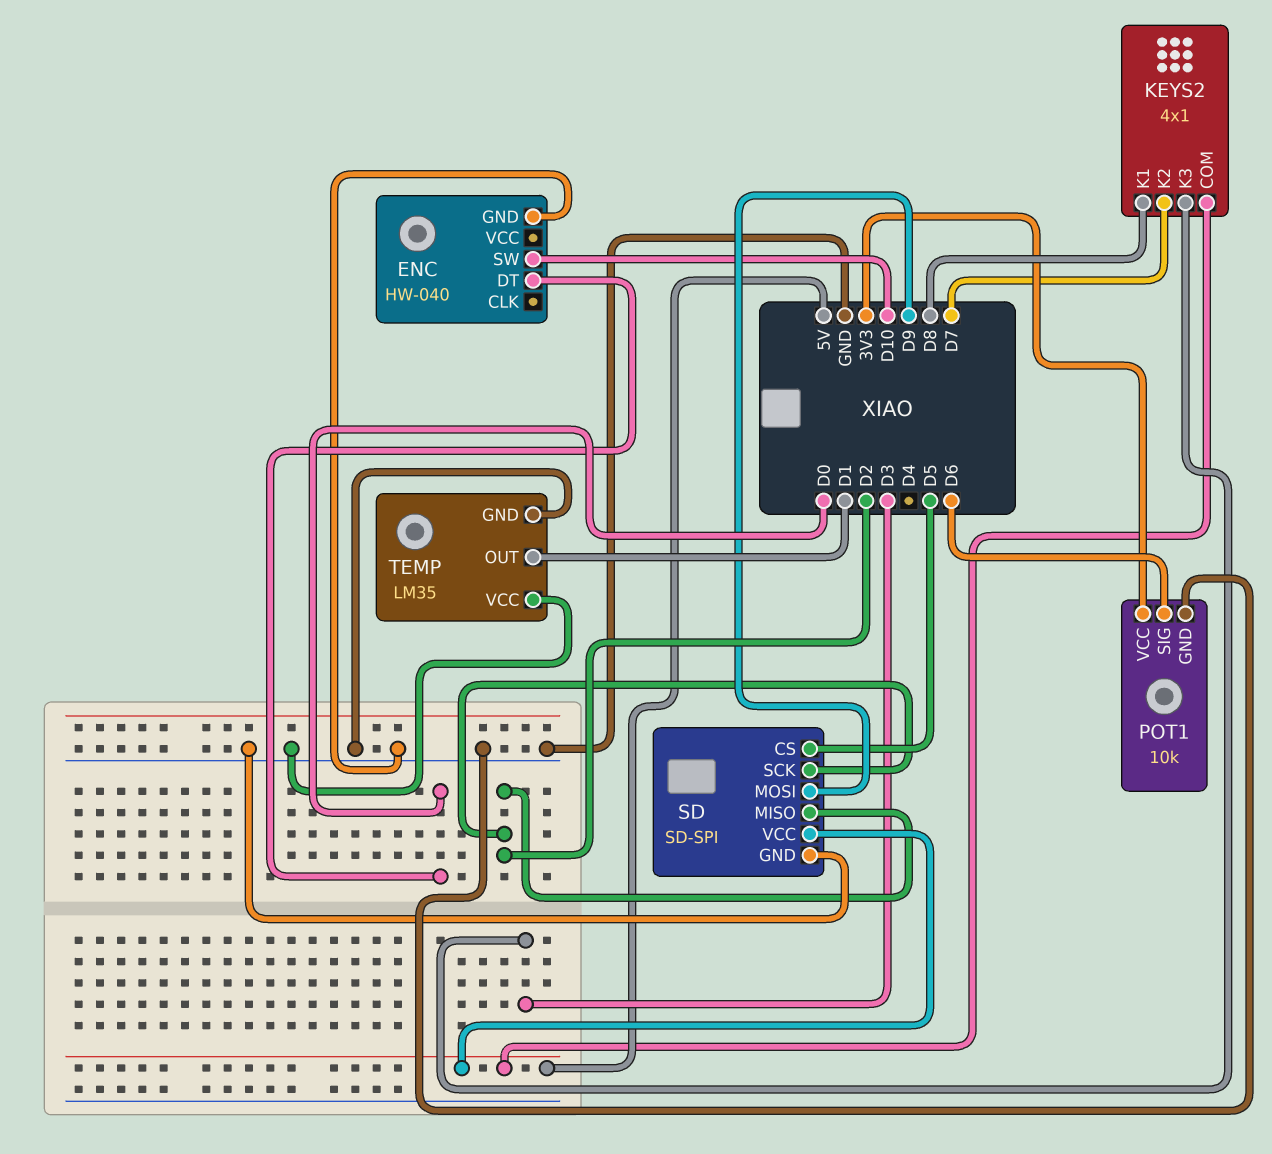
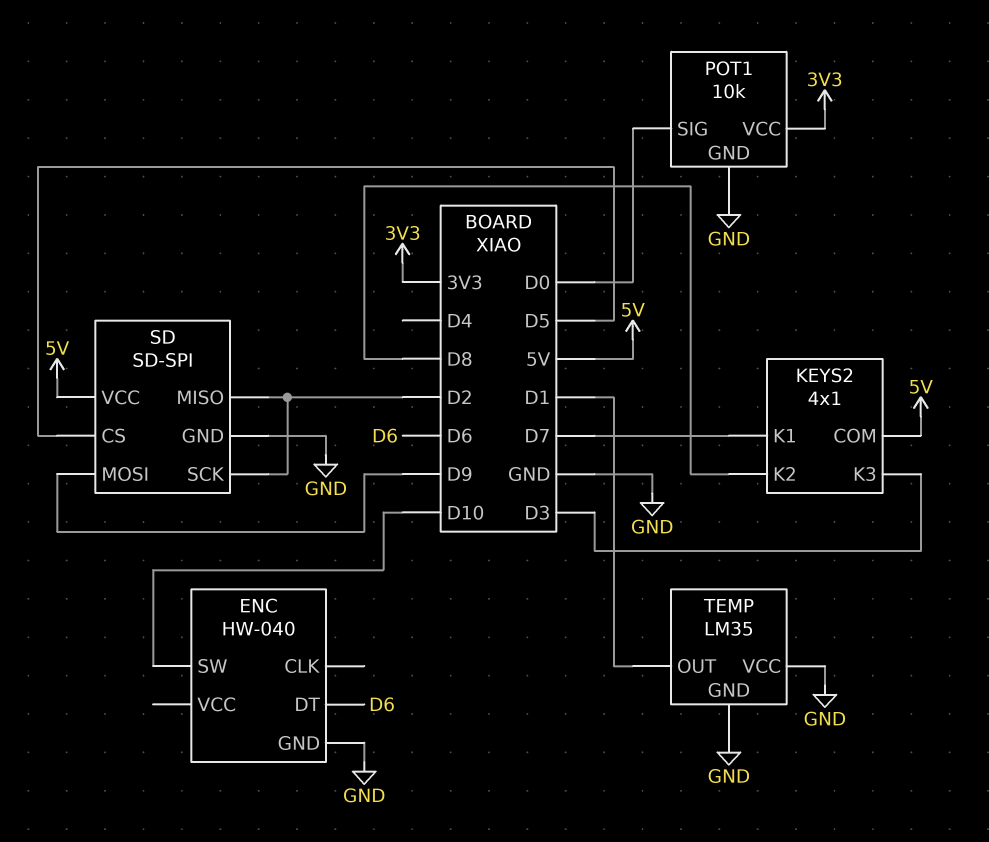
ENC pin DT: D0 -> D6
KEYS2 pin K1: D8 -> D7
KEYS2 pin K2: D7 -> D8
POT1 pin SIG: D6 -> D0

